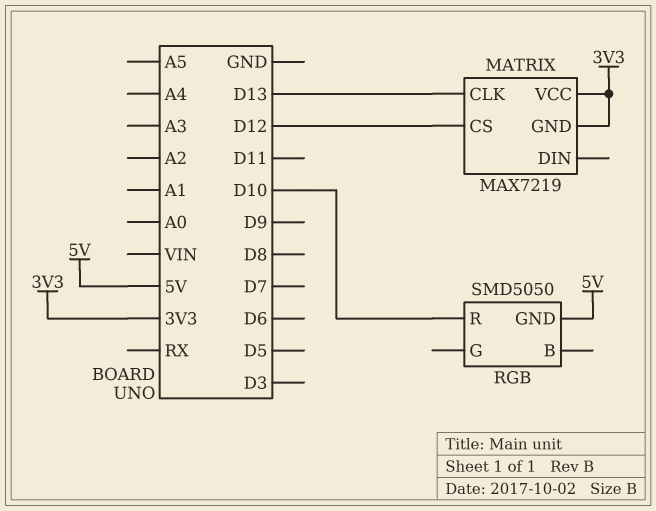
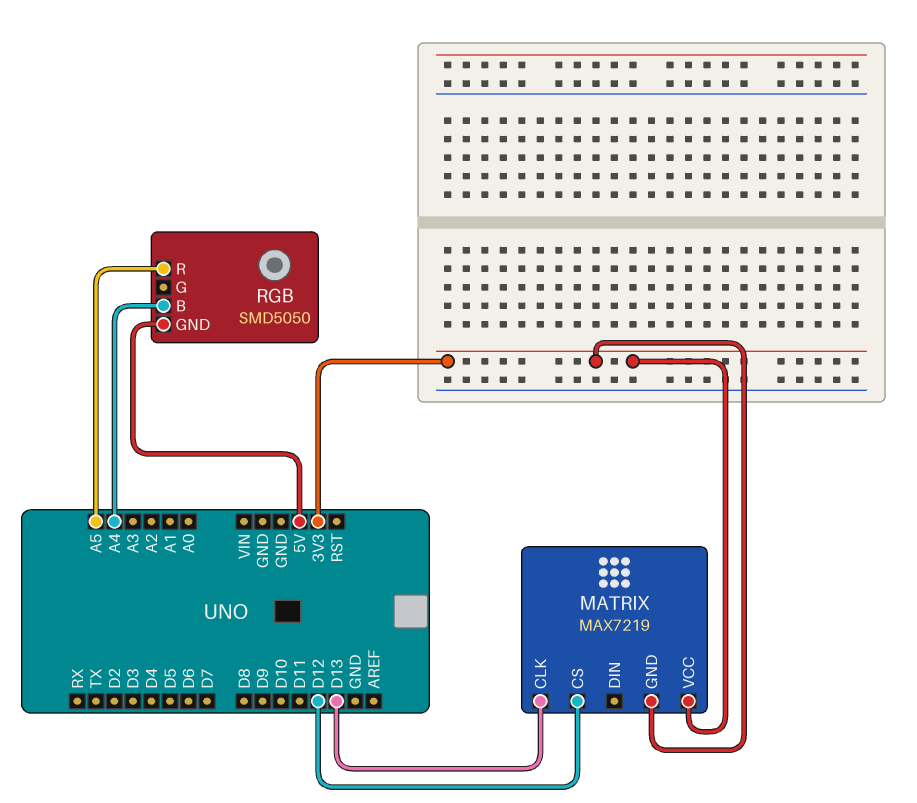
RGB pin B: none -> A4
RGB pin R: D10 -> A5

